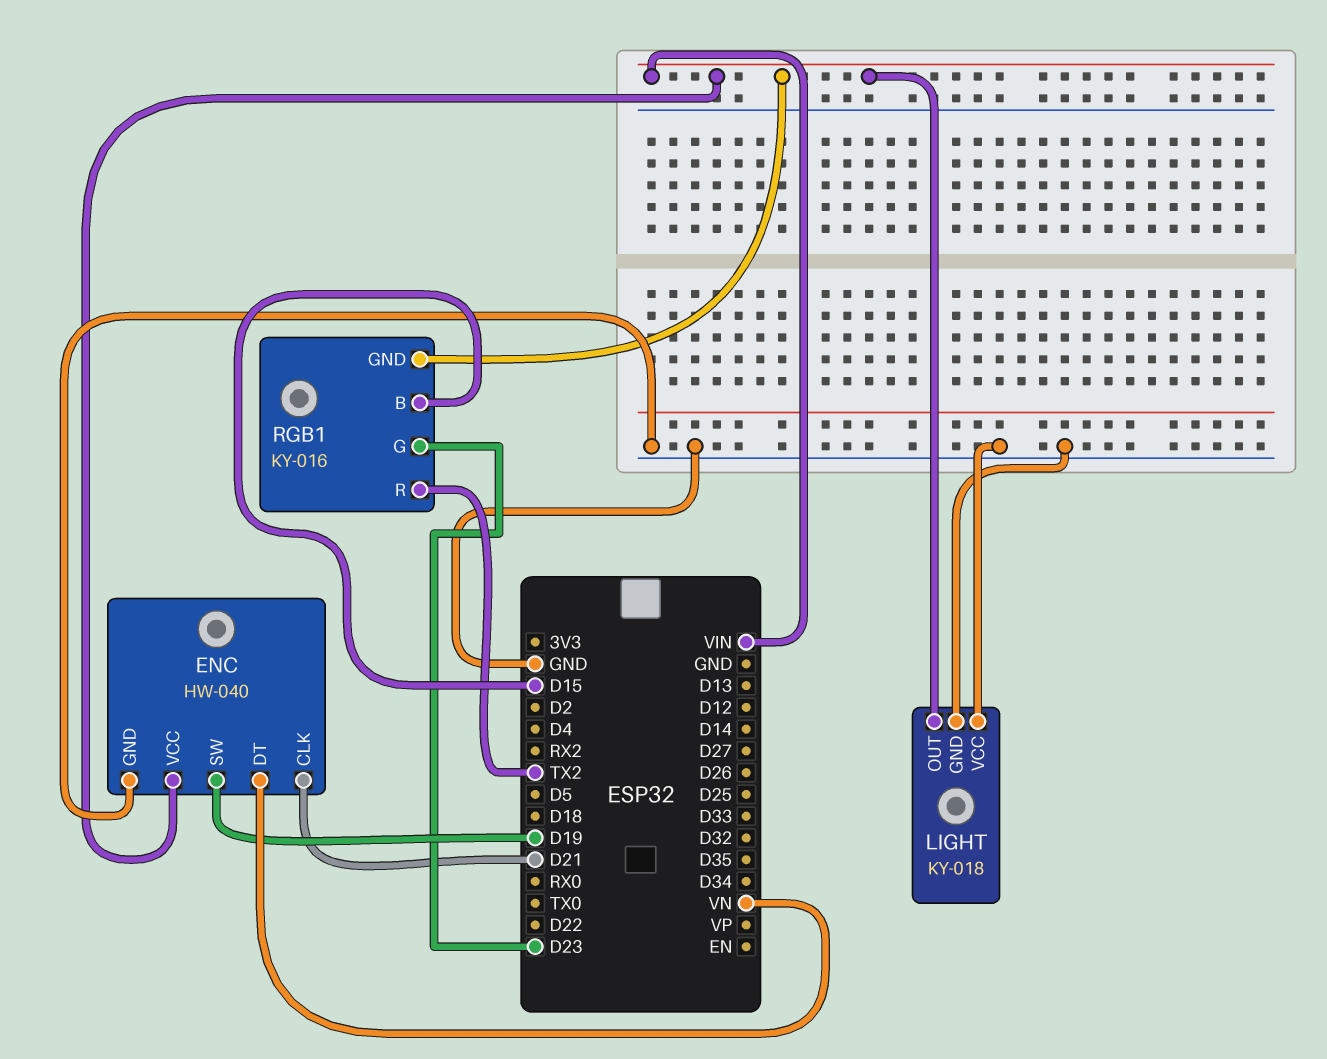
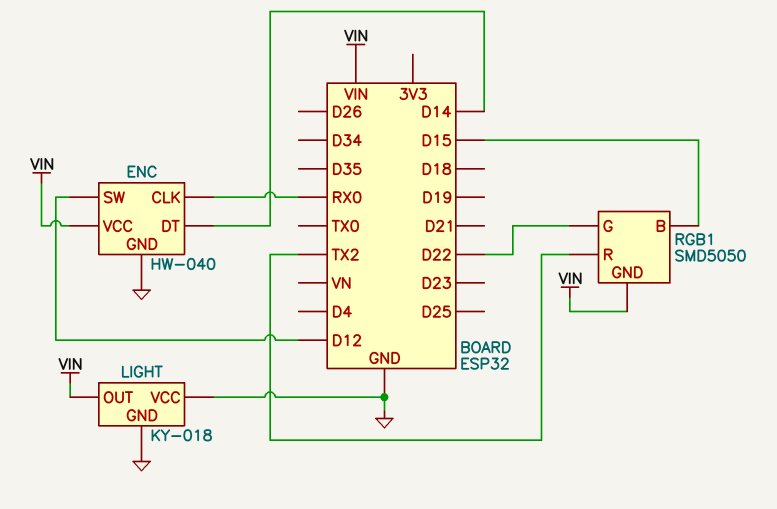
ENC pin CLK: D21 -> RX0
ENC pin DT: VN -> D14
ENC pin SW: D19 -> D12
RGB1: KY-016 -> SMD5050
RGB1 pin G: D23 -> D22

